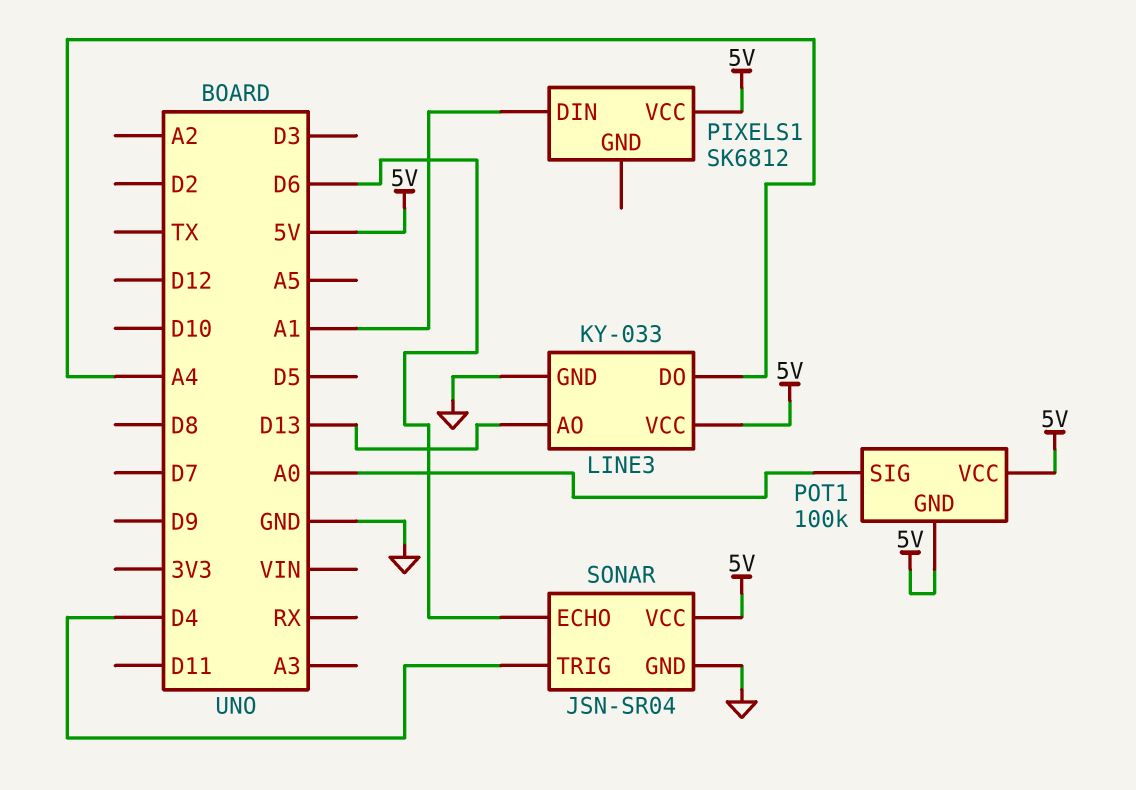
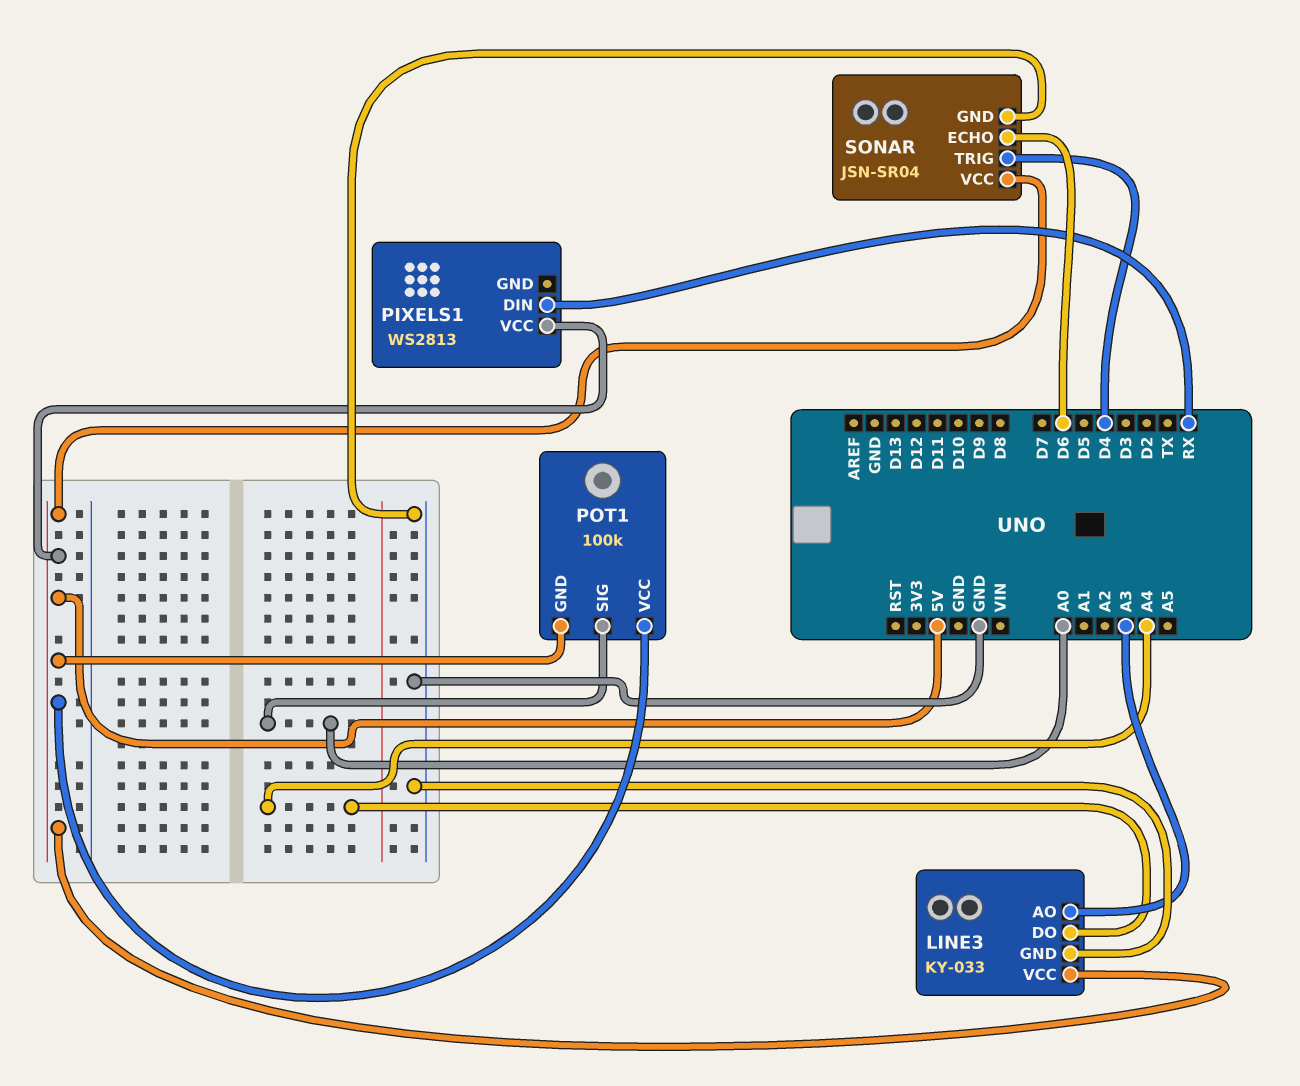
LINE3 pin AO: D13 -> A3
PIXELS1: SK6812 -> WS2813
PIXELS1 pin DIN: A1 -> RX

